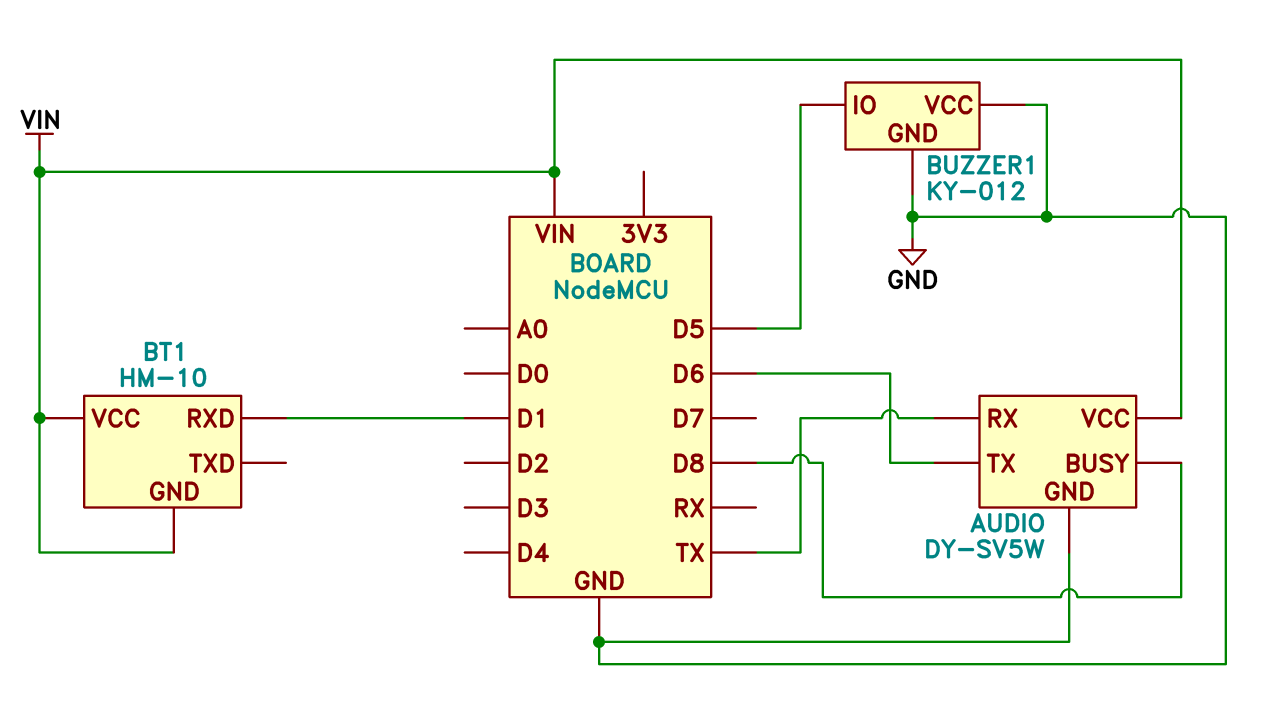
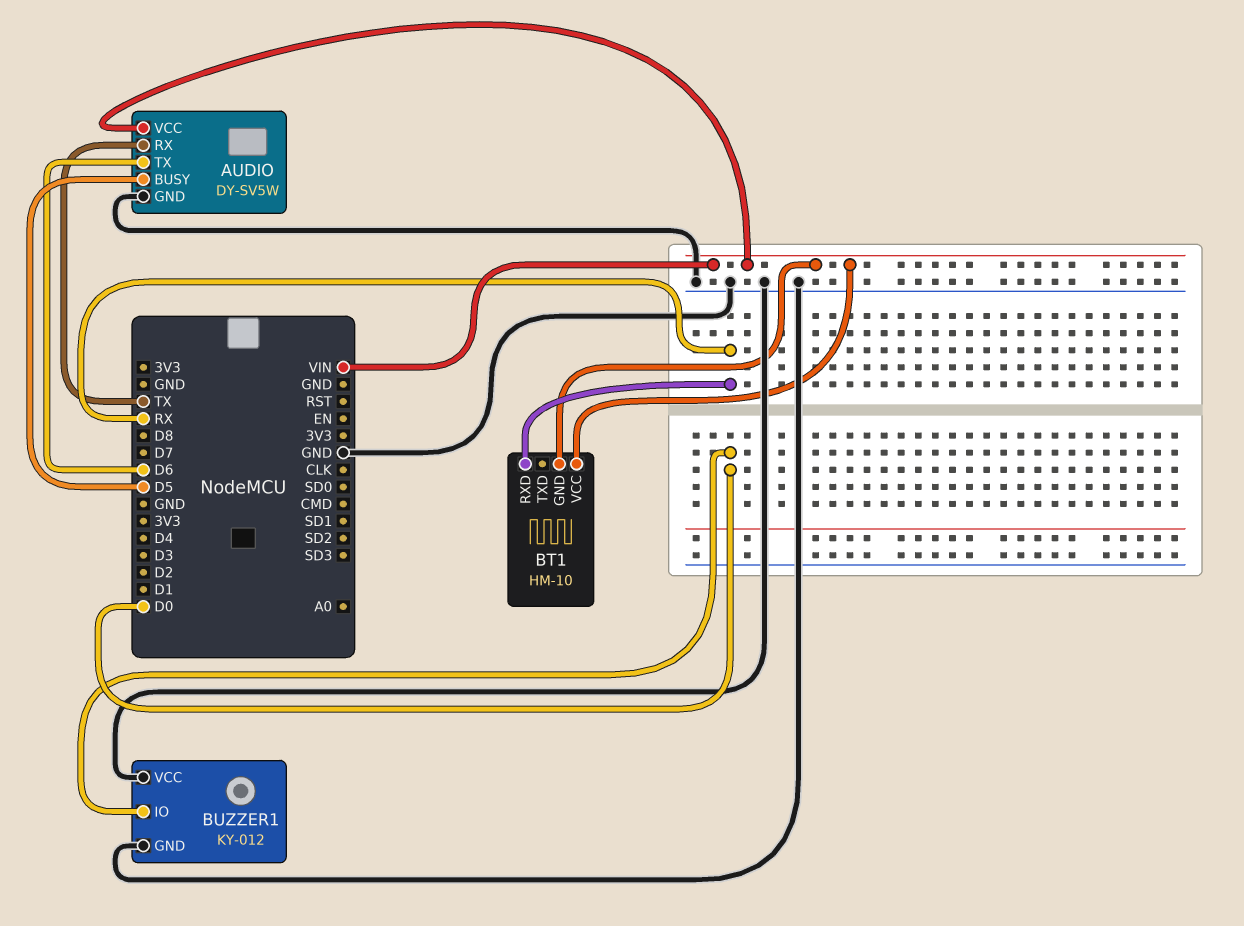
AUDIO pin BUSY: D8 -> D5
BT1 pin RXD: D1 -> RX
BUZZER1 pin IO: D5 -> D0

